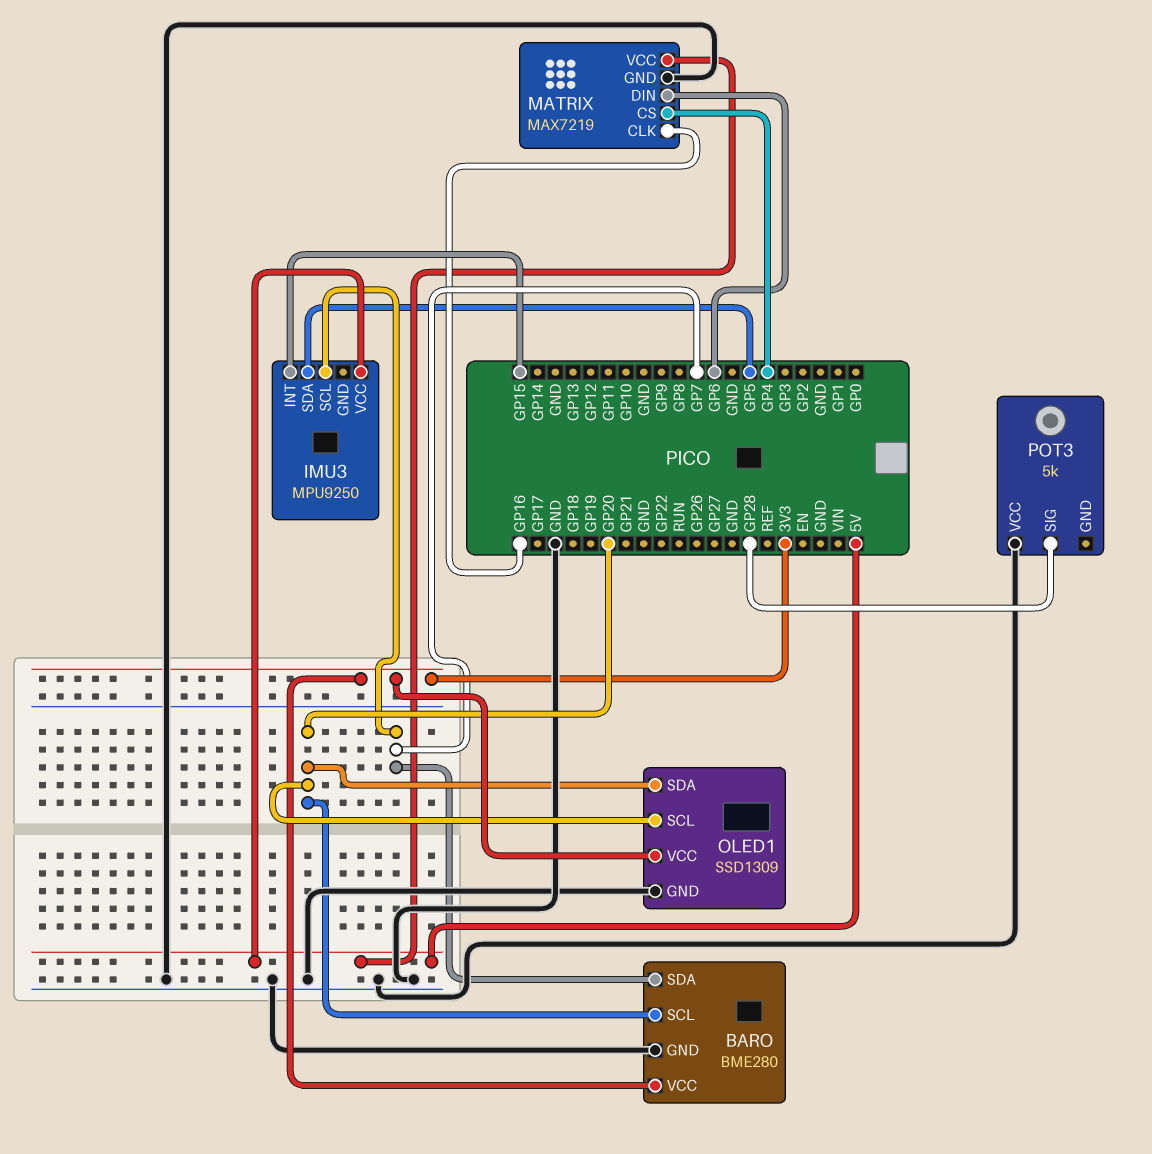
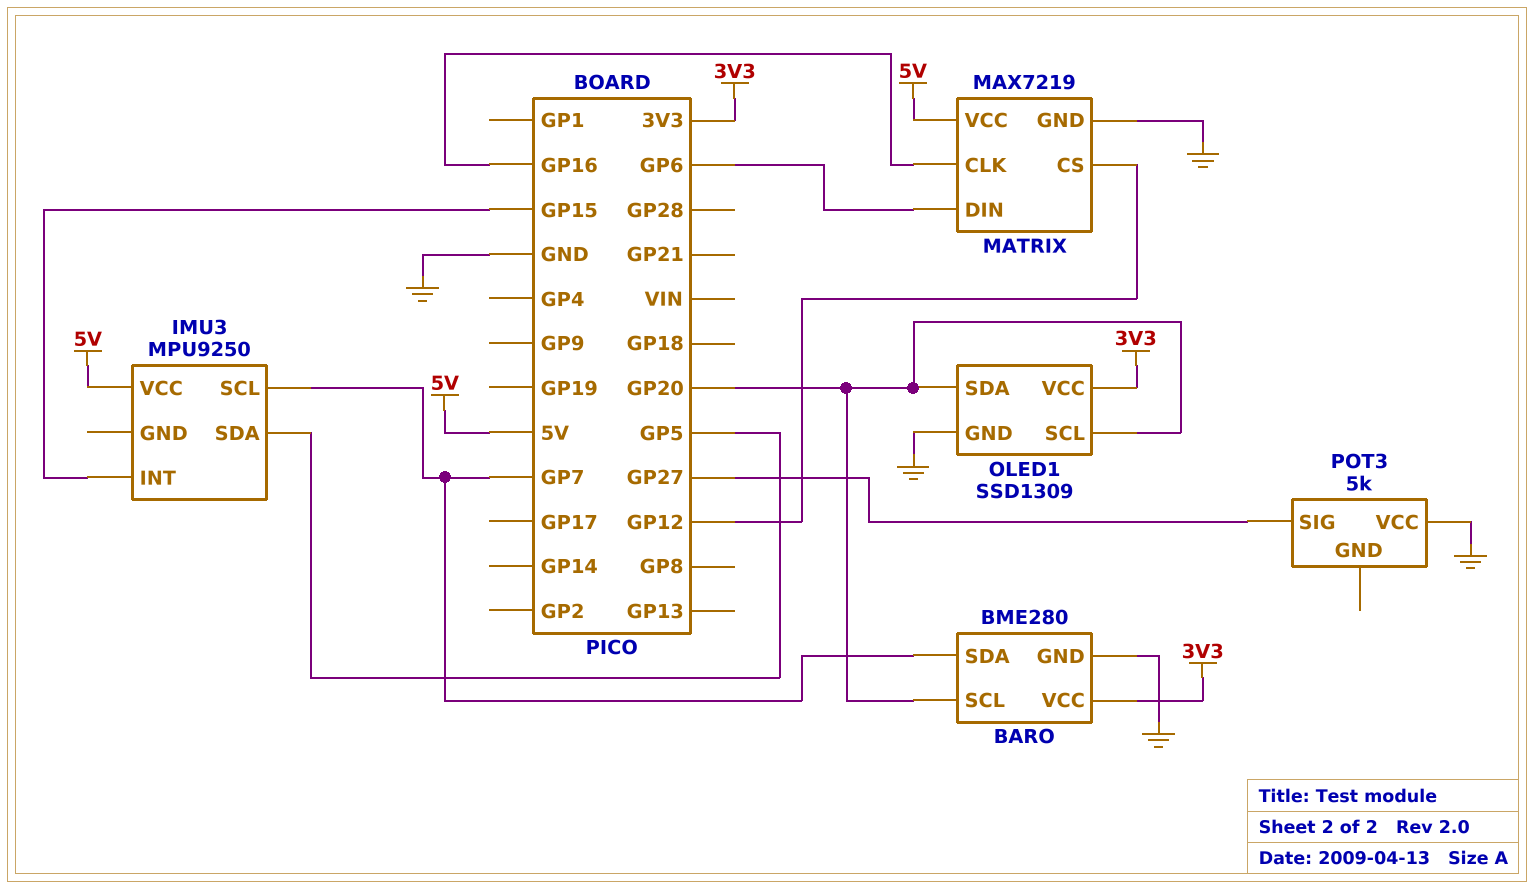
MATRIX pin CS: GP4 -> GP12
POT3 pin SIG: GP28 -> GP27

